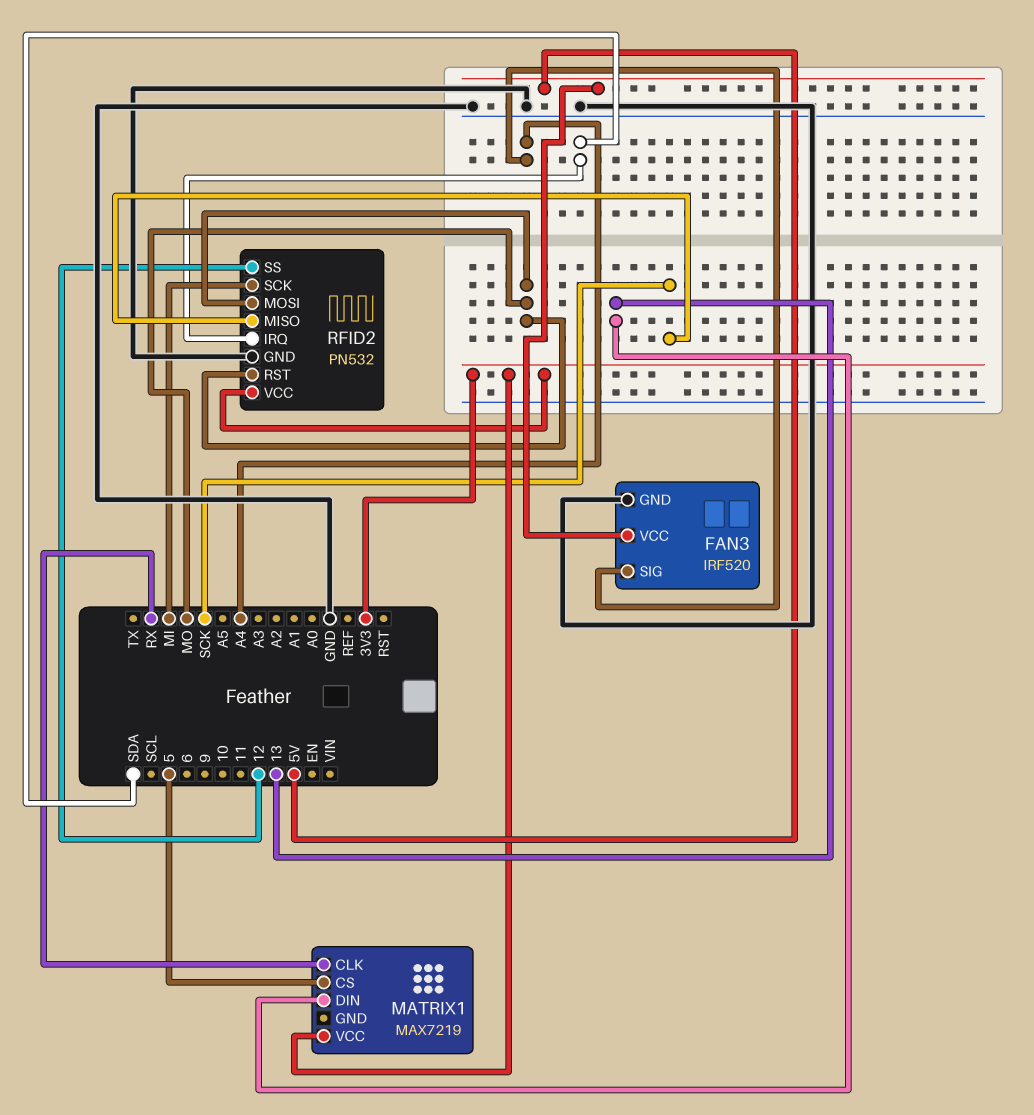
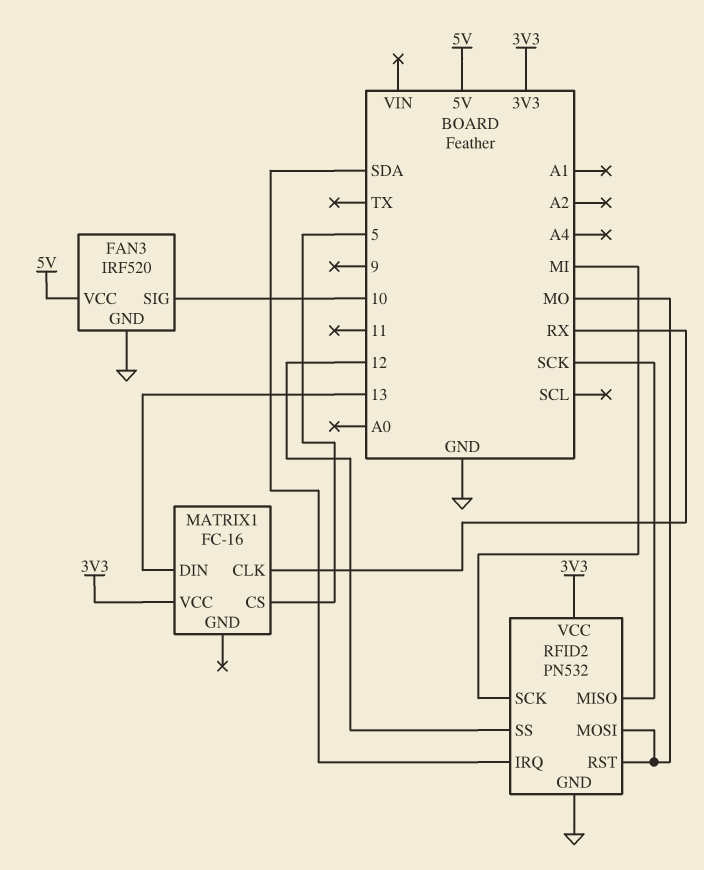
FAN3 pin SIG: A4 -> 10
MATRIX1: MAX7219 -> FC-16

